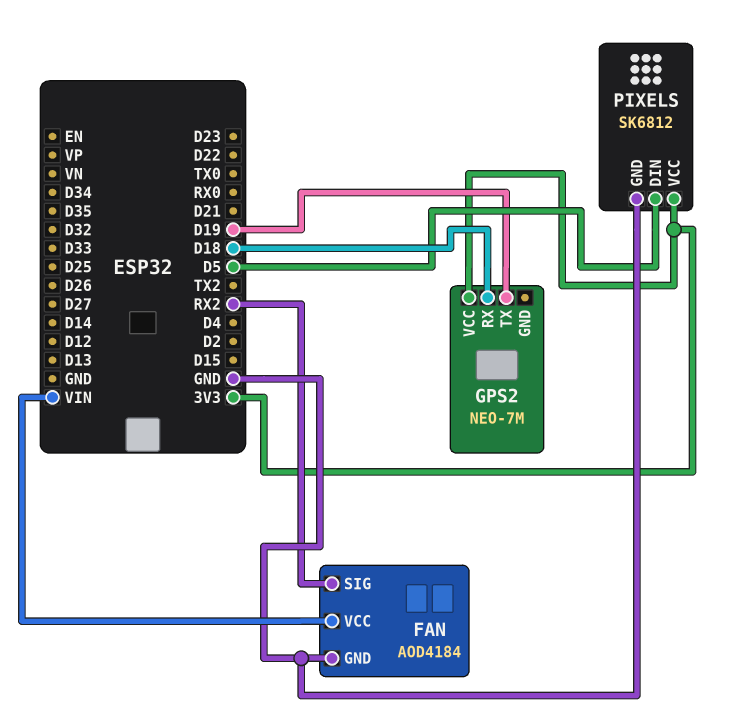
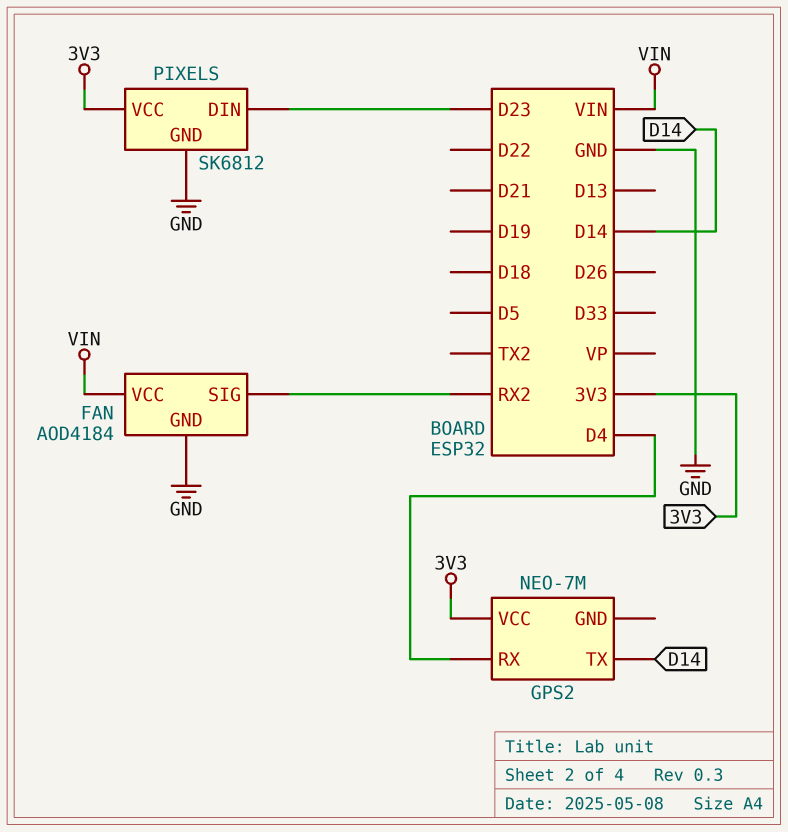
GPS2 pin RX: D18 -> D4
GPS2 pin TX: D19 -> D14
PIXELS pin DIN: D5 -> D23

